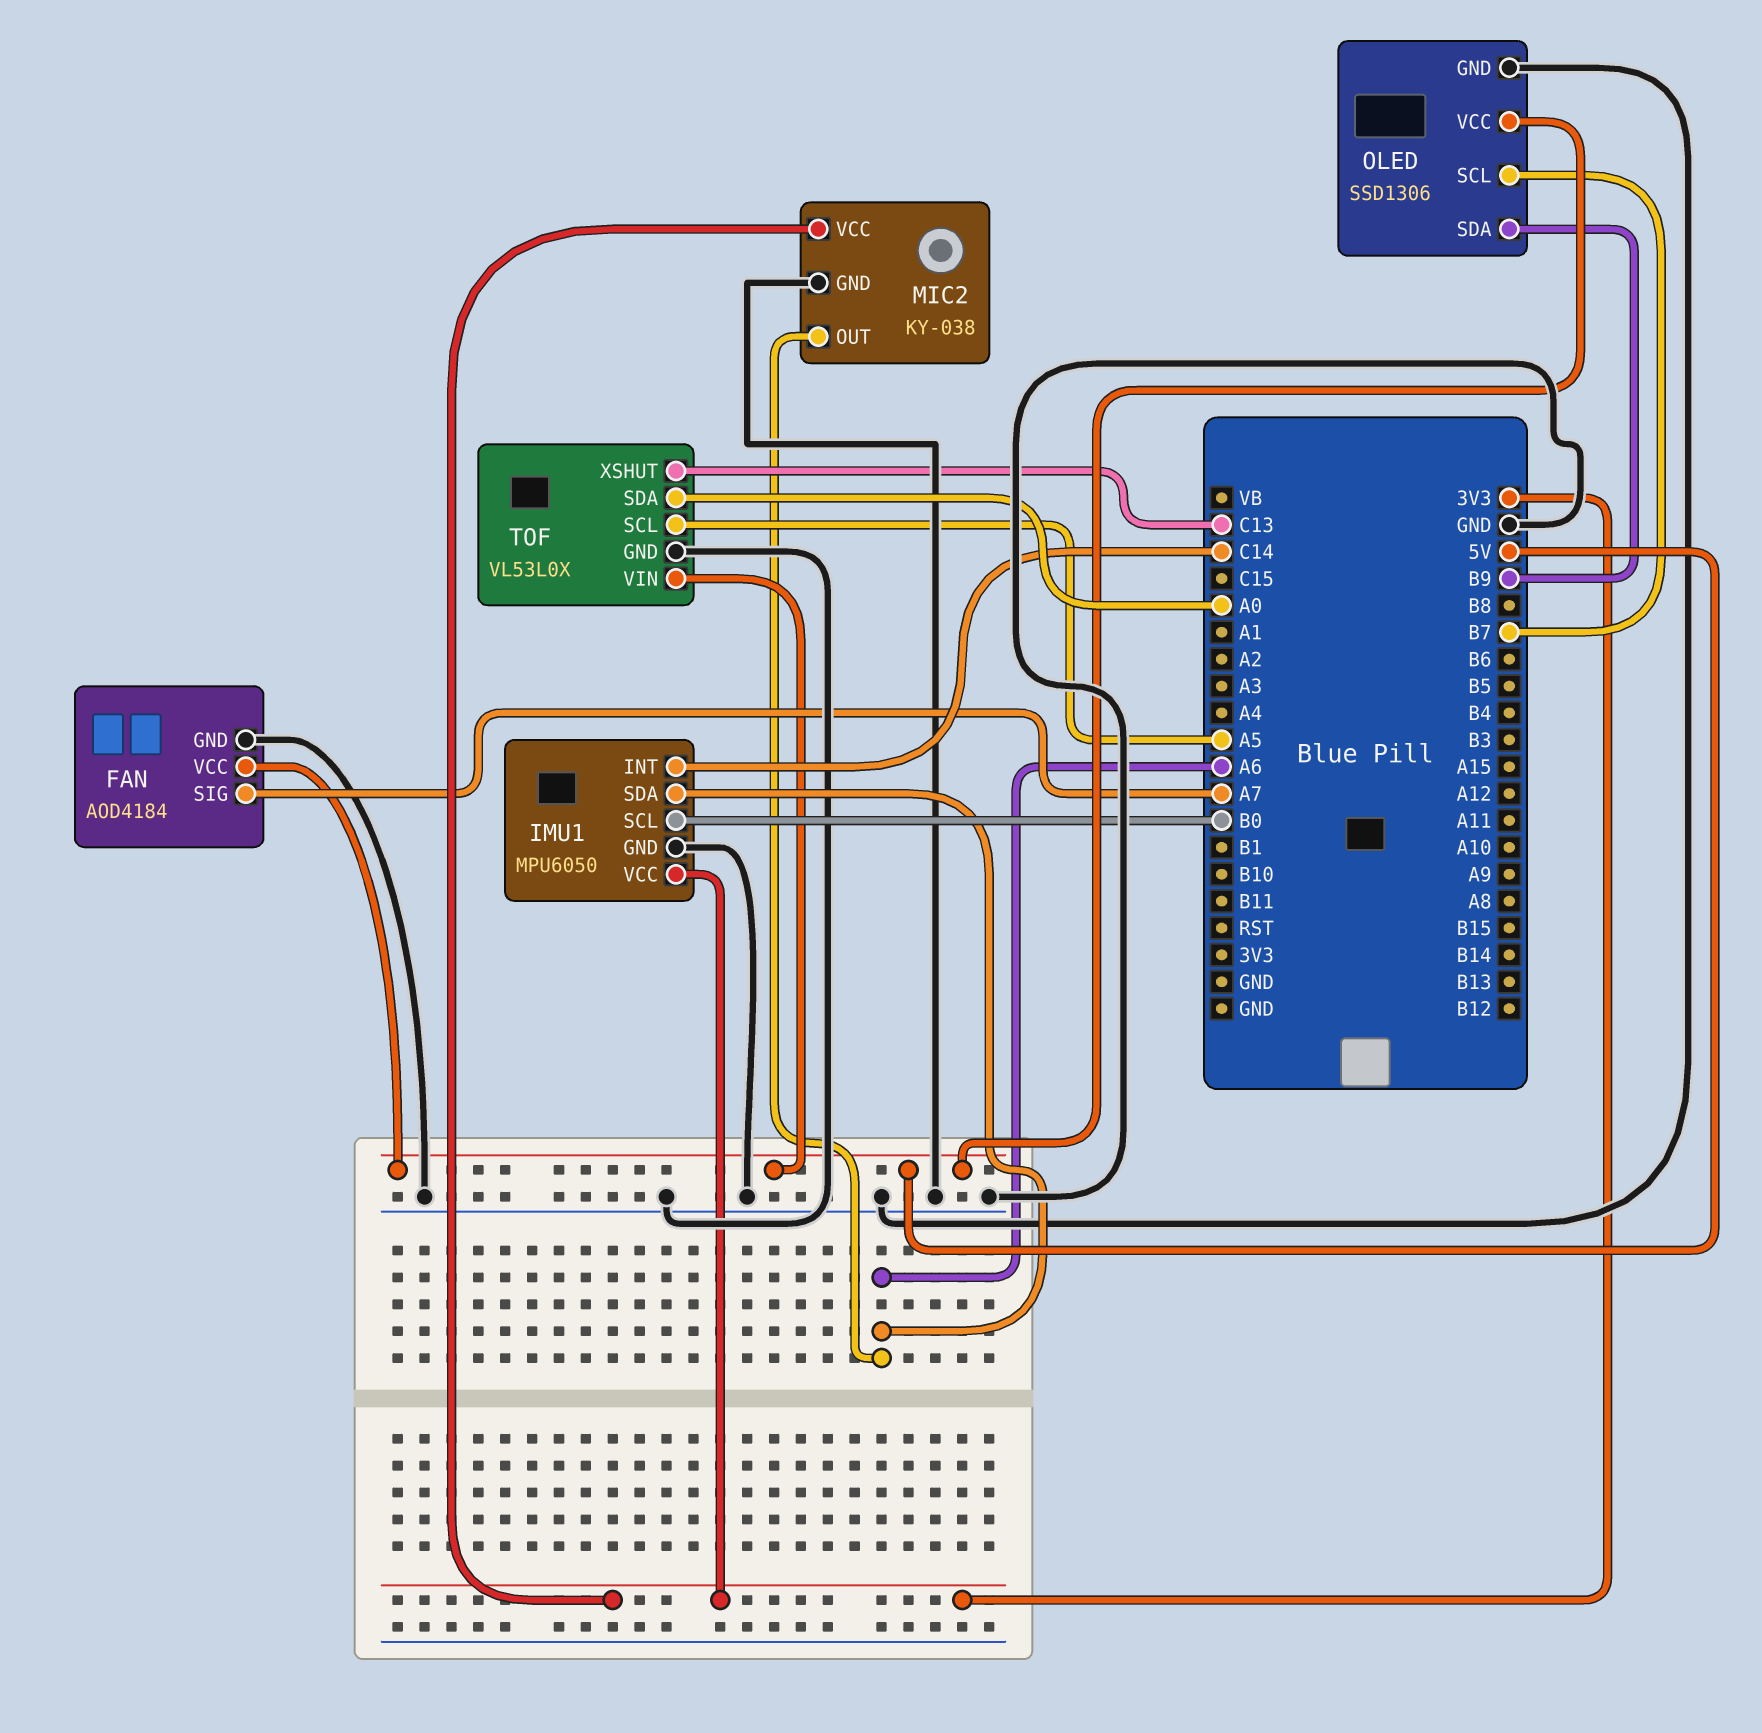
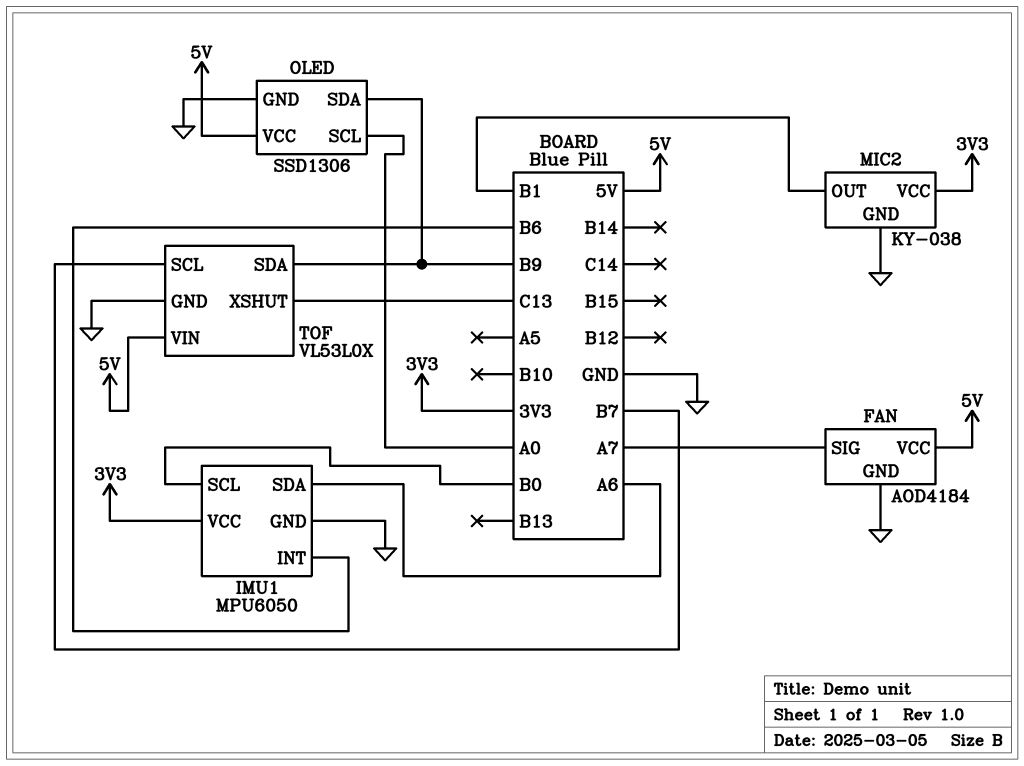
IMU1 pin INT: C14 -> B6
MIC2 pin OUT: A6 -> B1
OLED pin SCL: B7 -> A0
TOF pin SCL: A5 -> B7
TOF pin SDA: A0 -> B9

